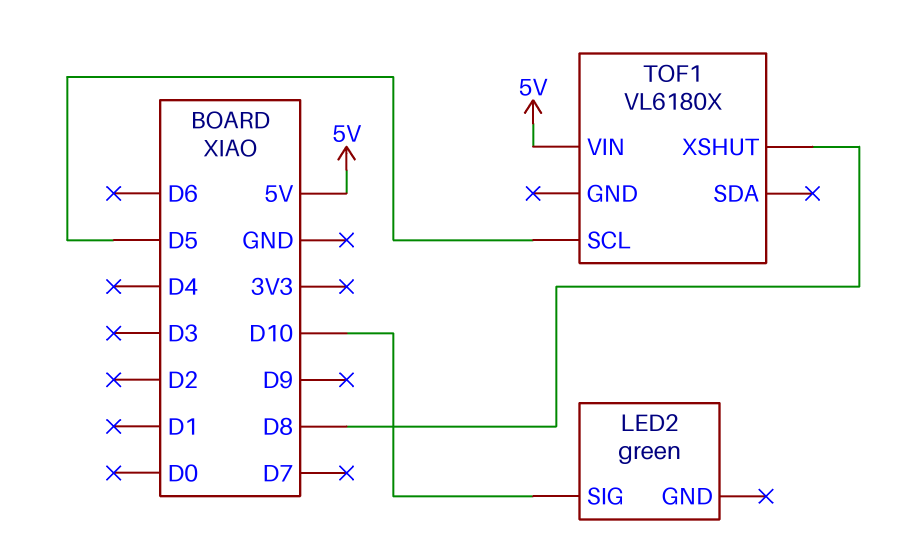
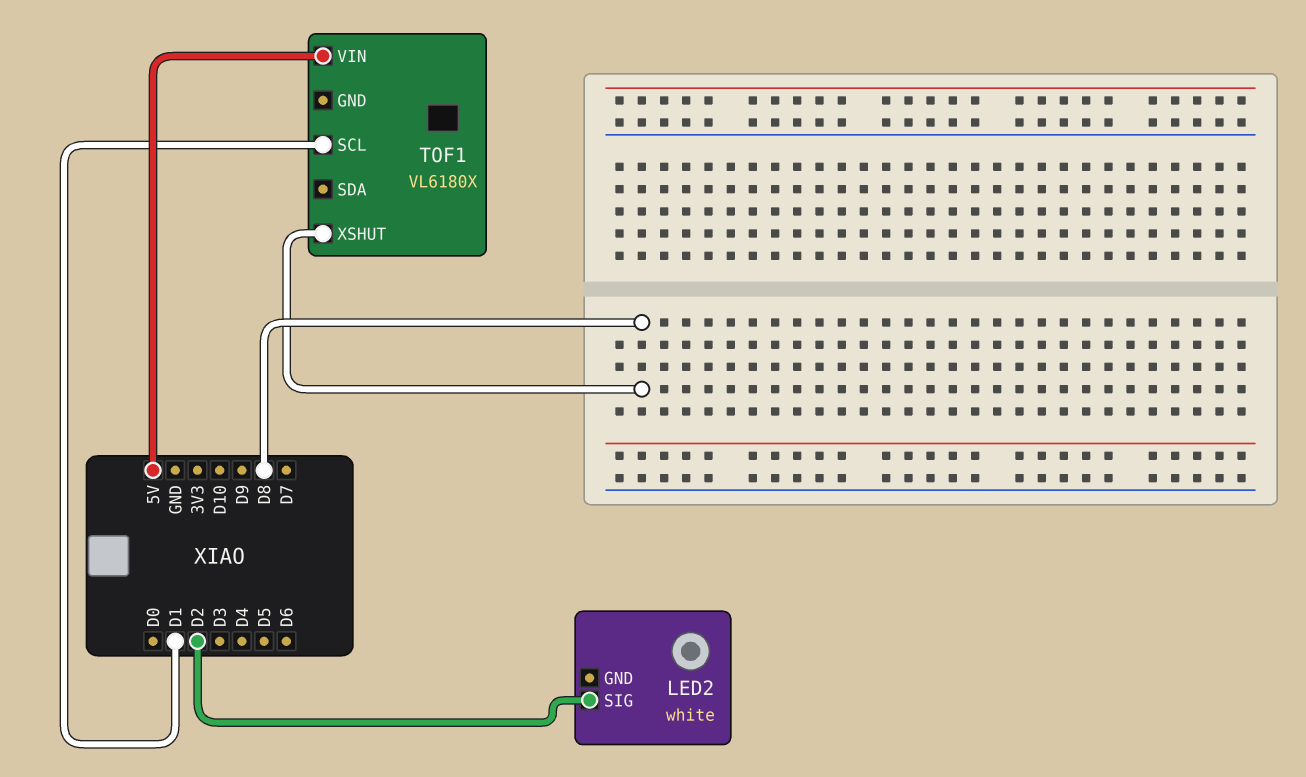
LED2: green -> white
LED2 pin SIG: D10 -> D2
TOF1 pin SCL: D5 -> D1

